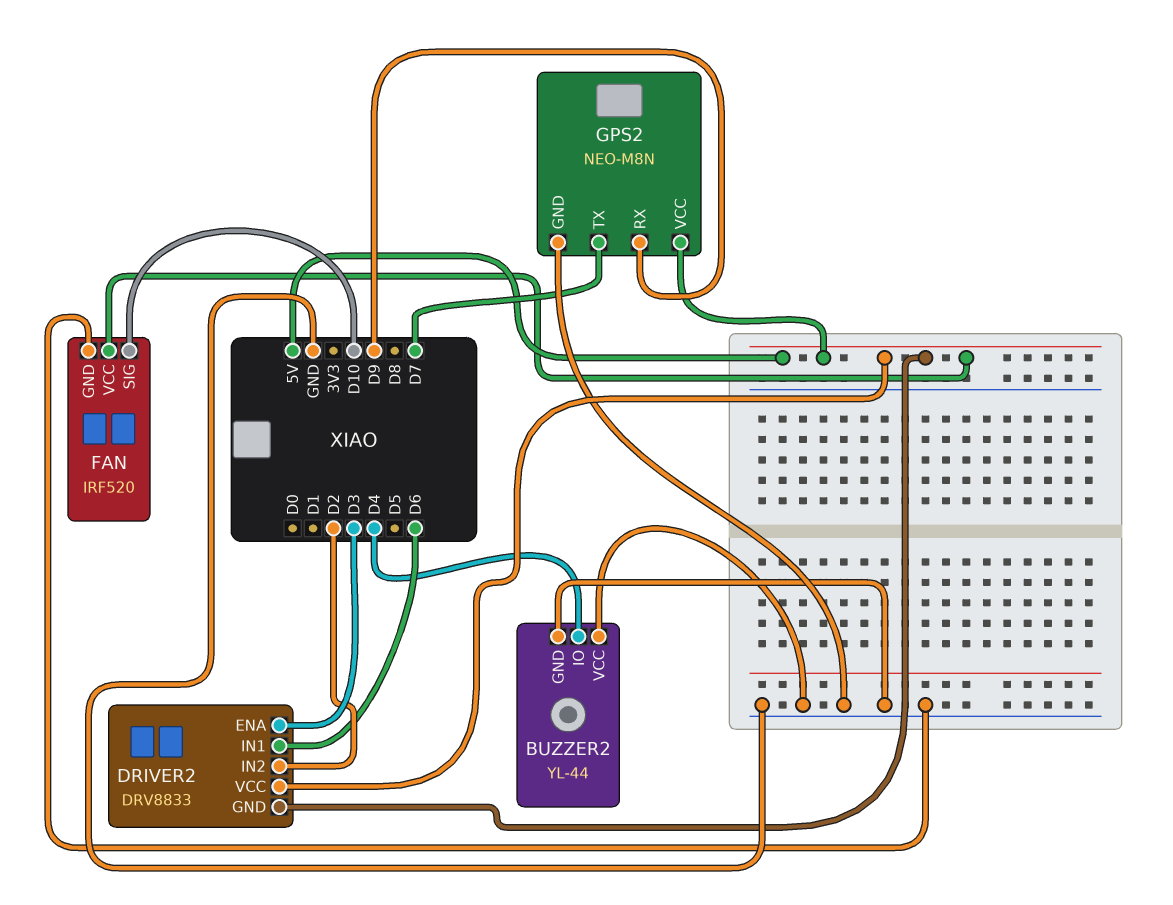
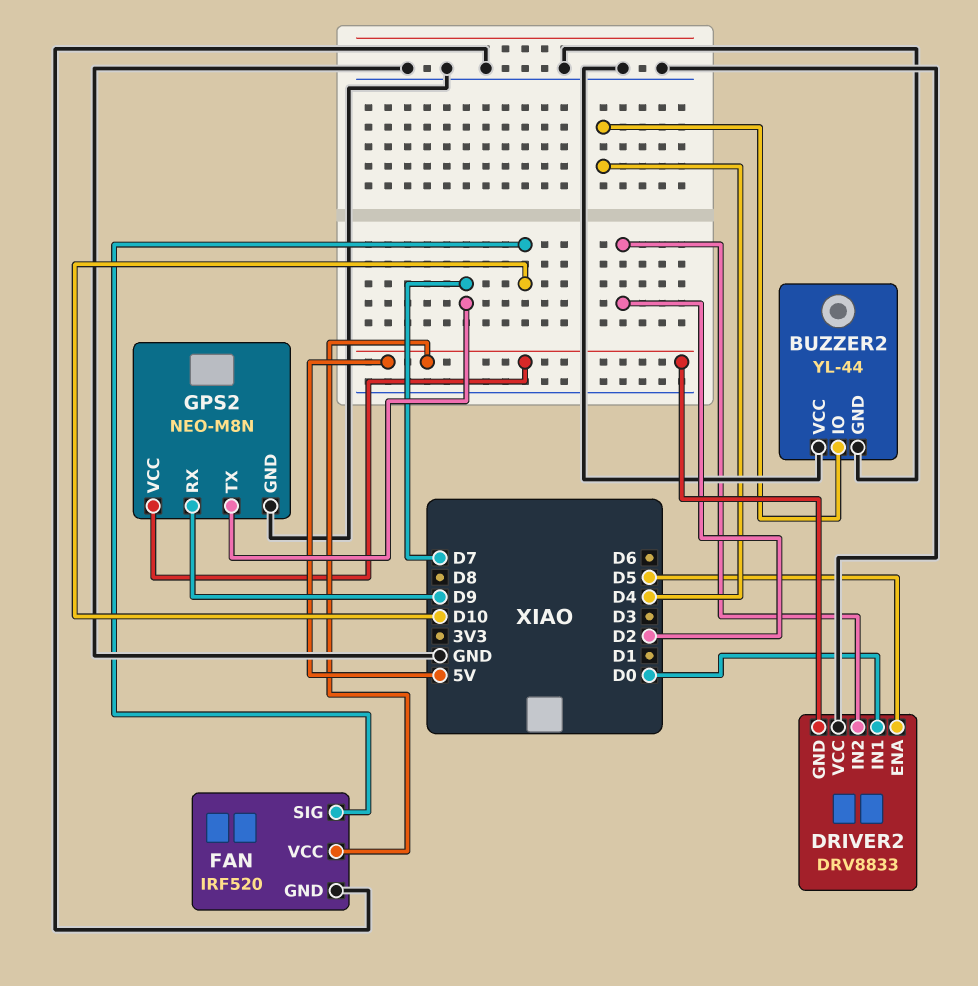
DRIVER2 pin ENA: D3 -> D5
DRIVER2 pin IN1: D6 -> D0
DRIVER2 pin VCC: 5V -> GND

